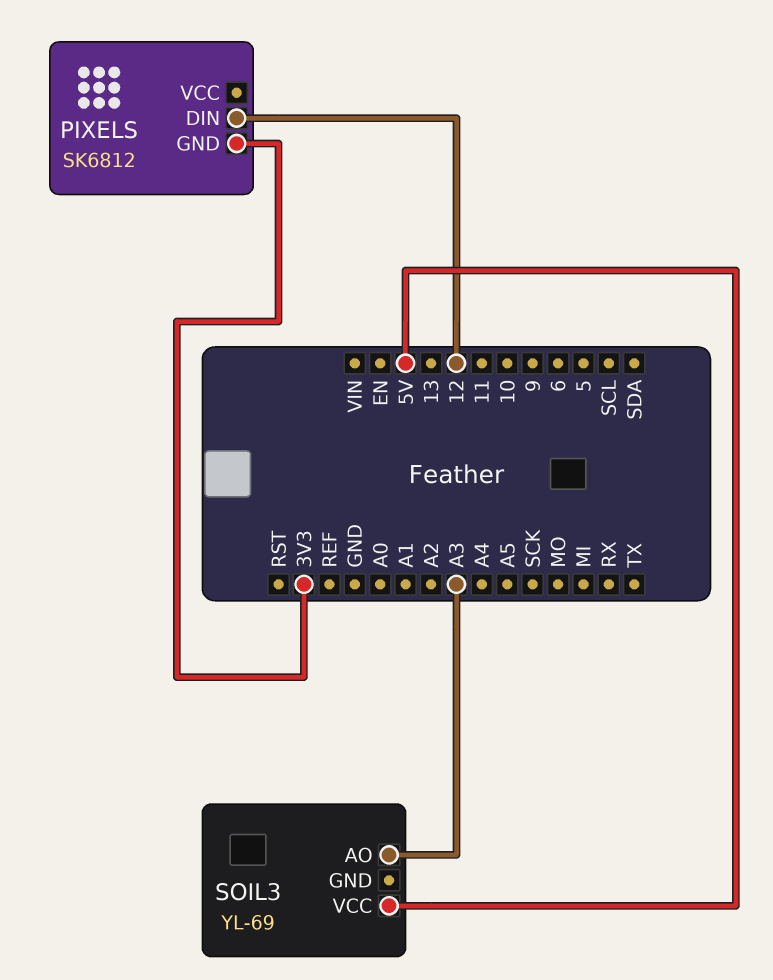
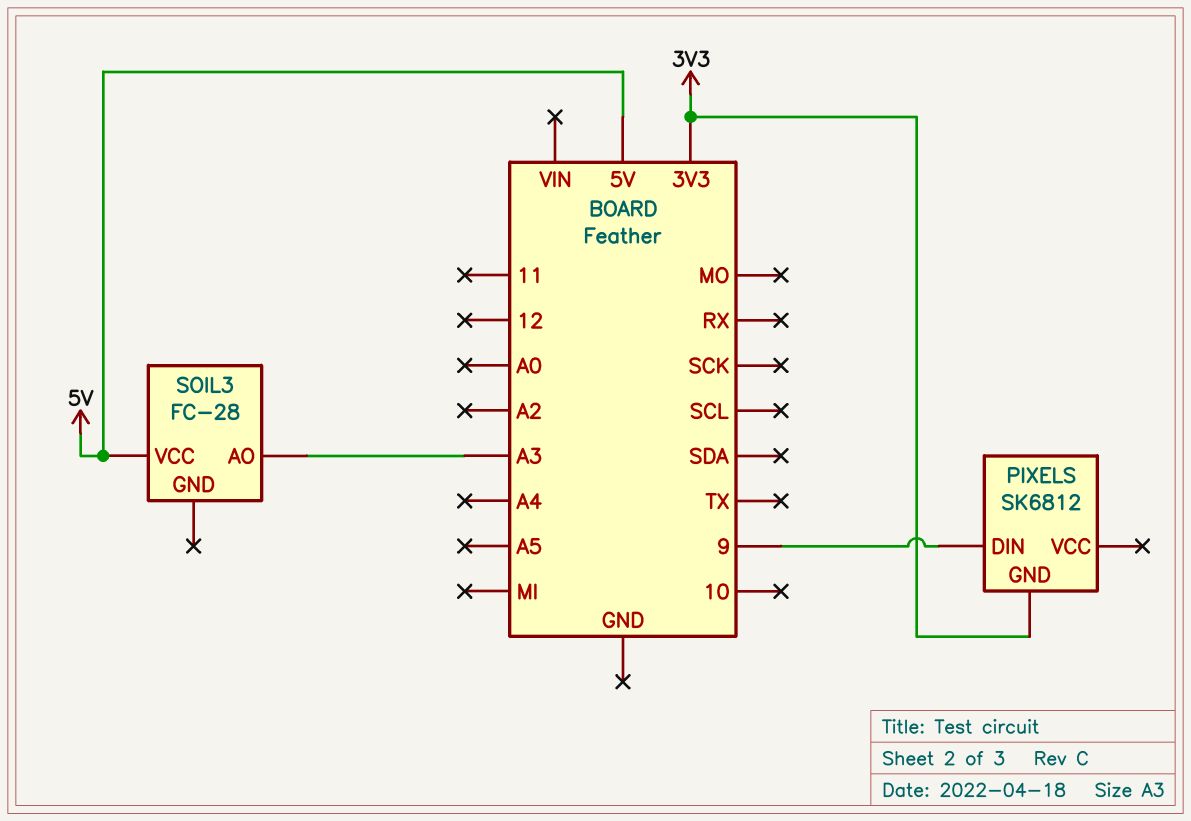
PIXELS pin DIN: 12 -> 9
SOIL3: YL-69 -> FC-28

